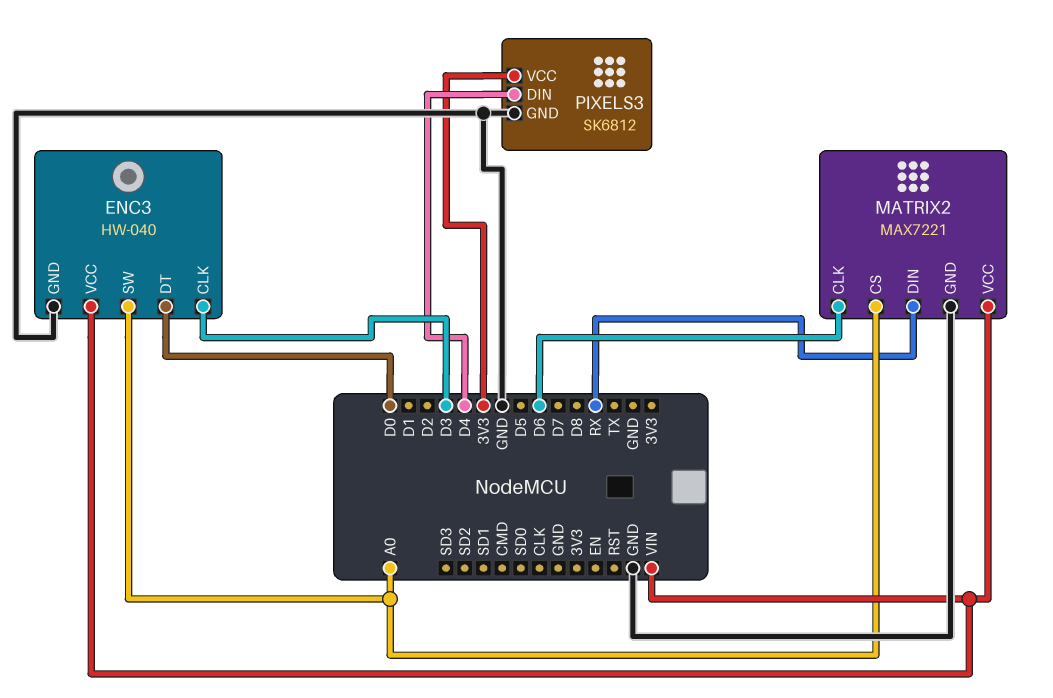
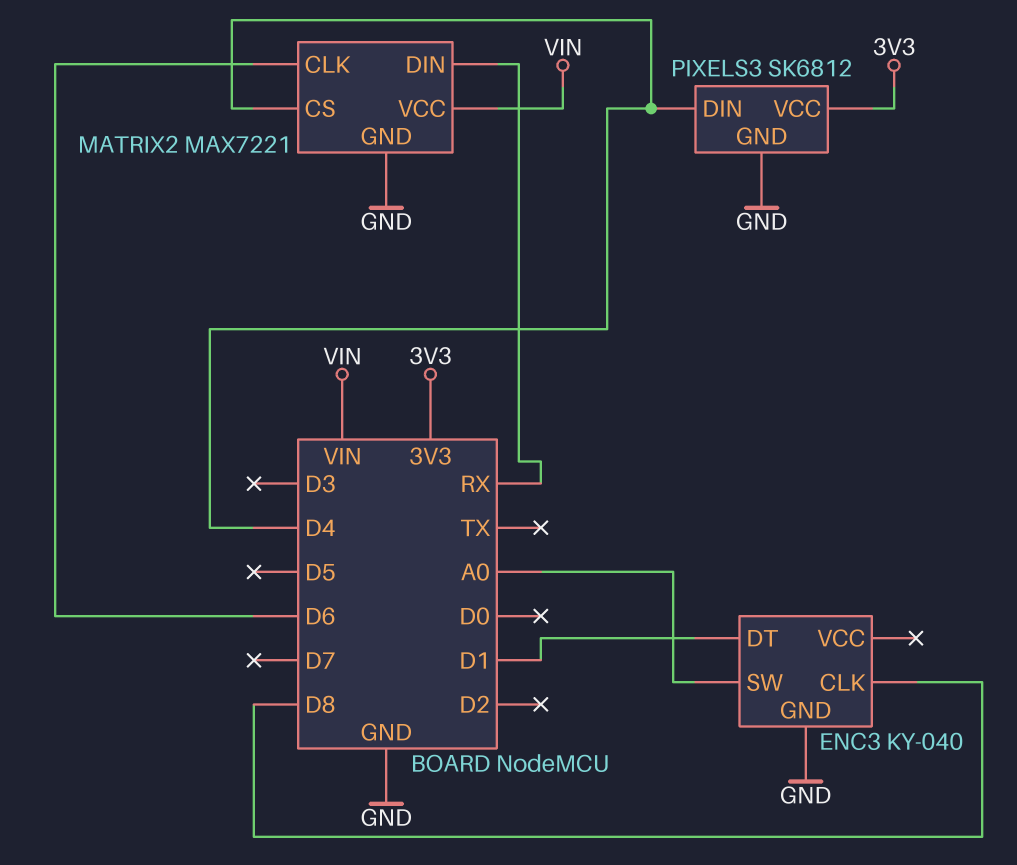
ENC3: HW-040 -> KY-040
ENC3 pin CLK: D3 -> D8
ENC3 pin DT: D0 -> D1
ENC3 pin VCC: VIN -> none
MATRIX2 pin CS: A0 -> D4

